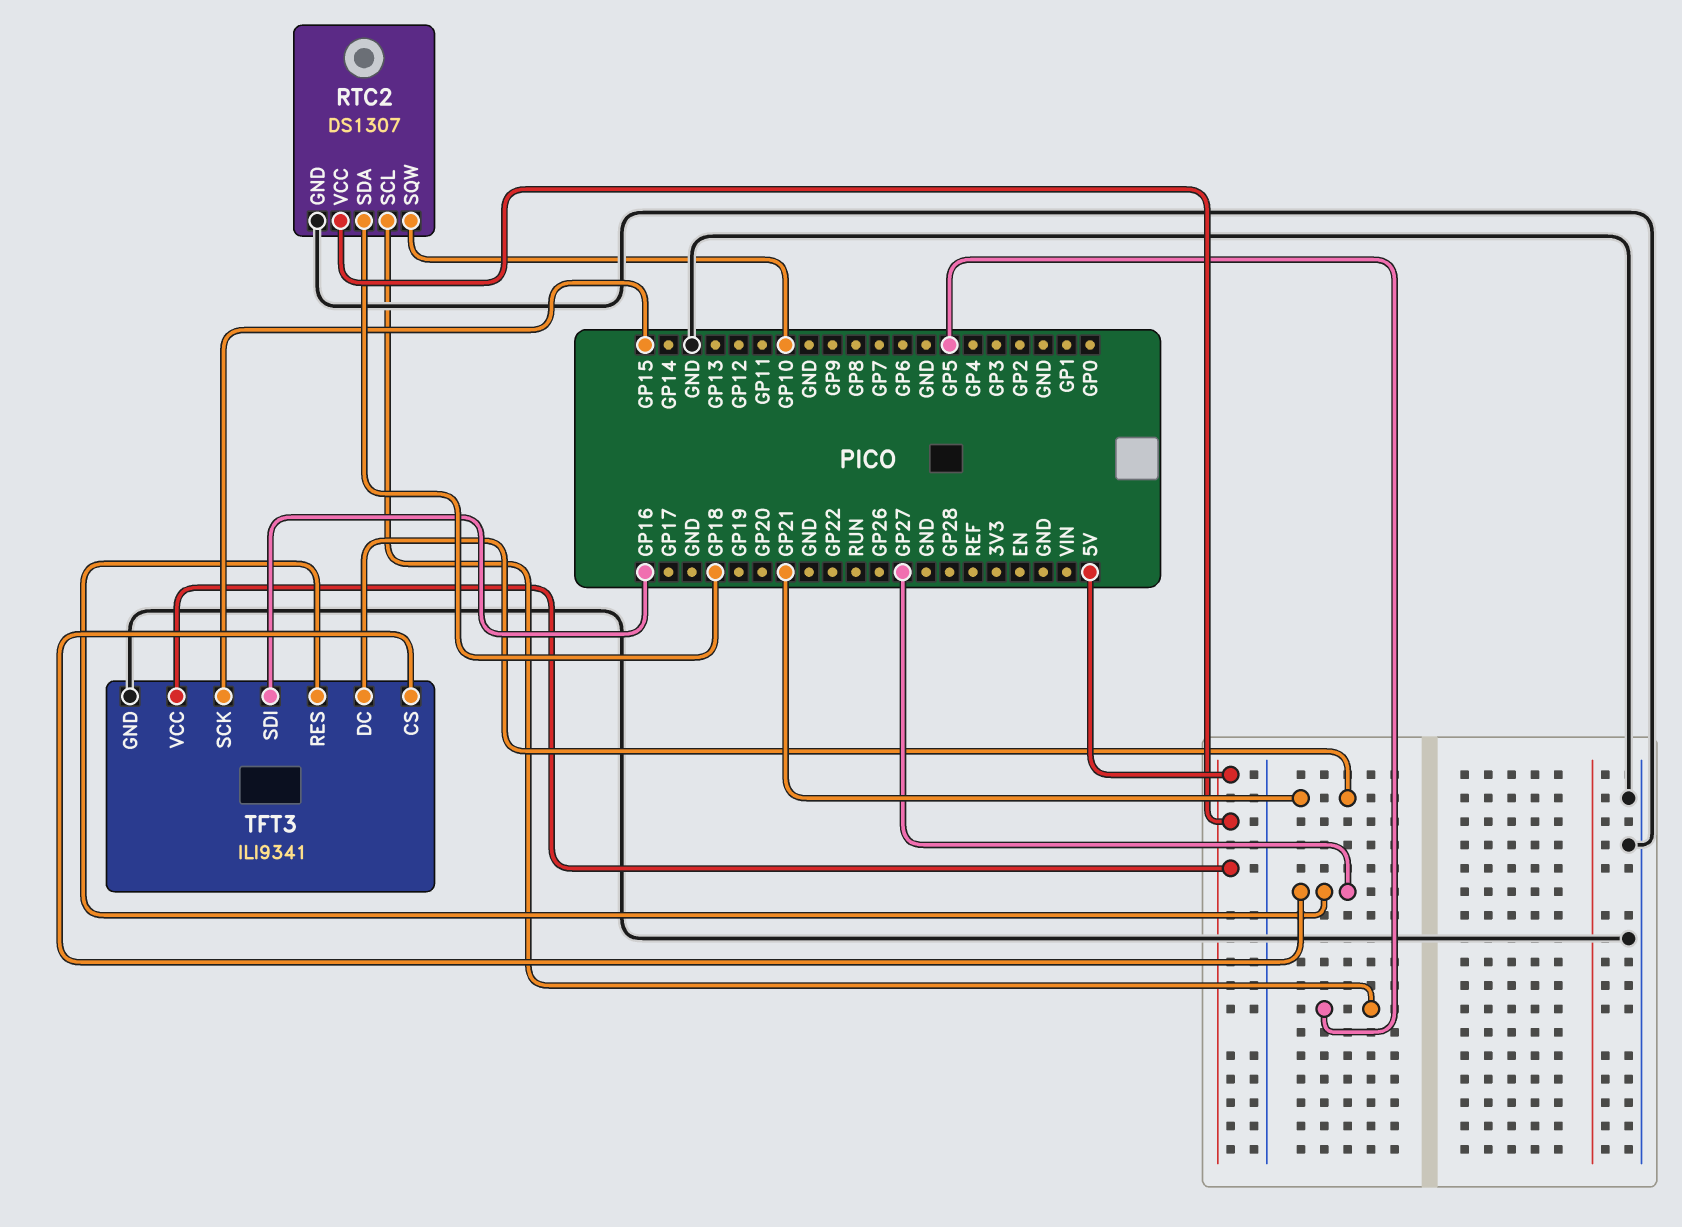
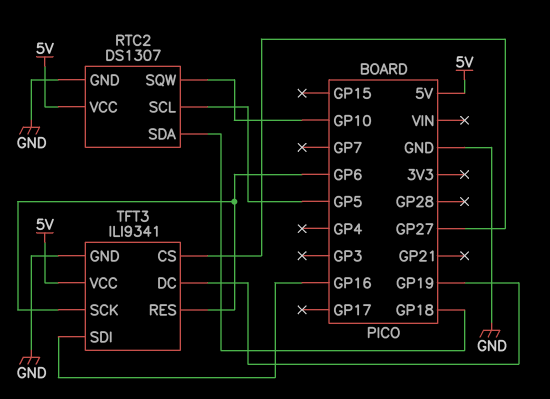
TFT3 pin DC: GP21 -> GP19
TFT3 pin RES: GP27 -> GP6
TFT3 pin SCK: GP15 -> GP6

